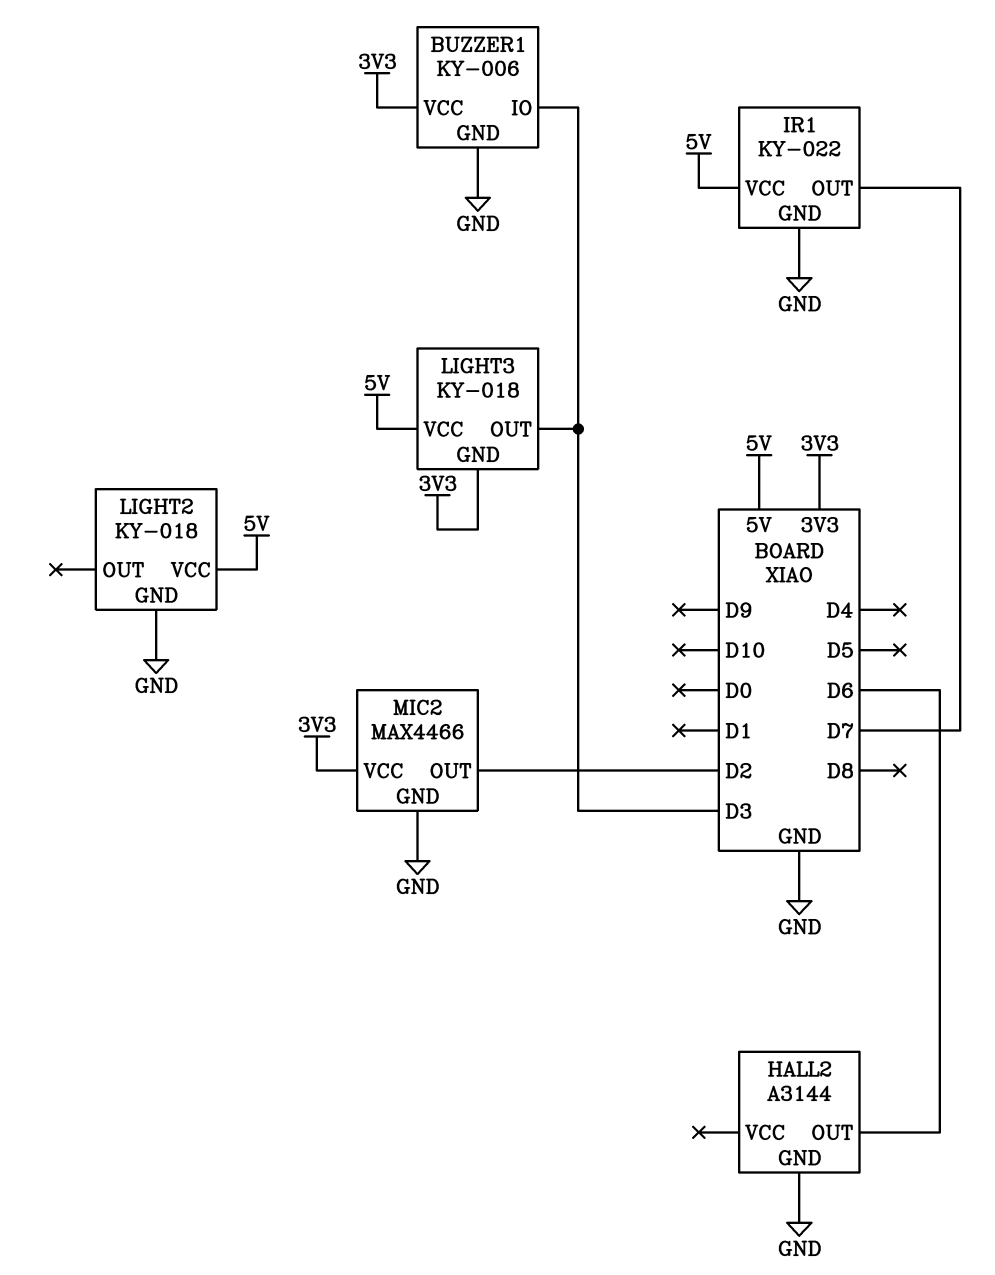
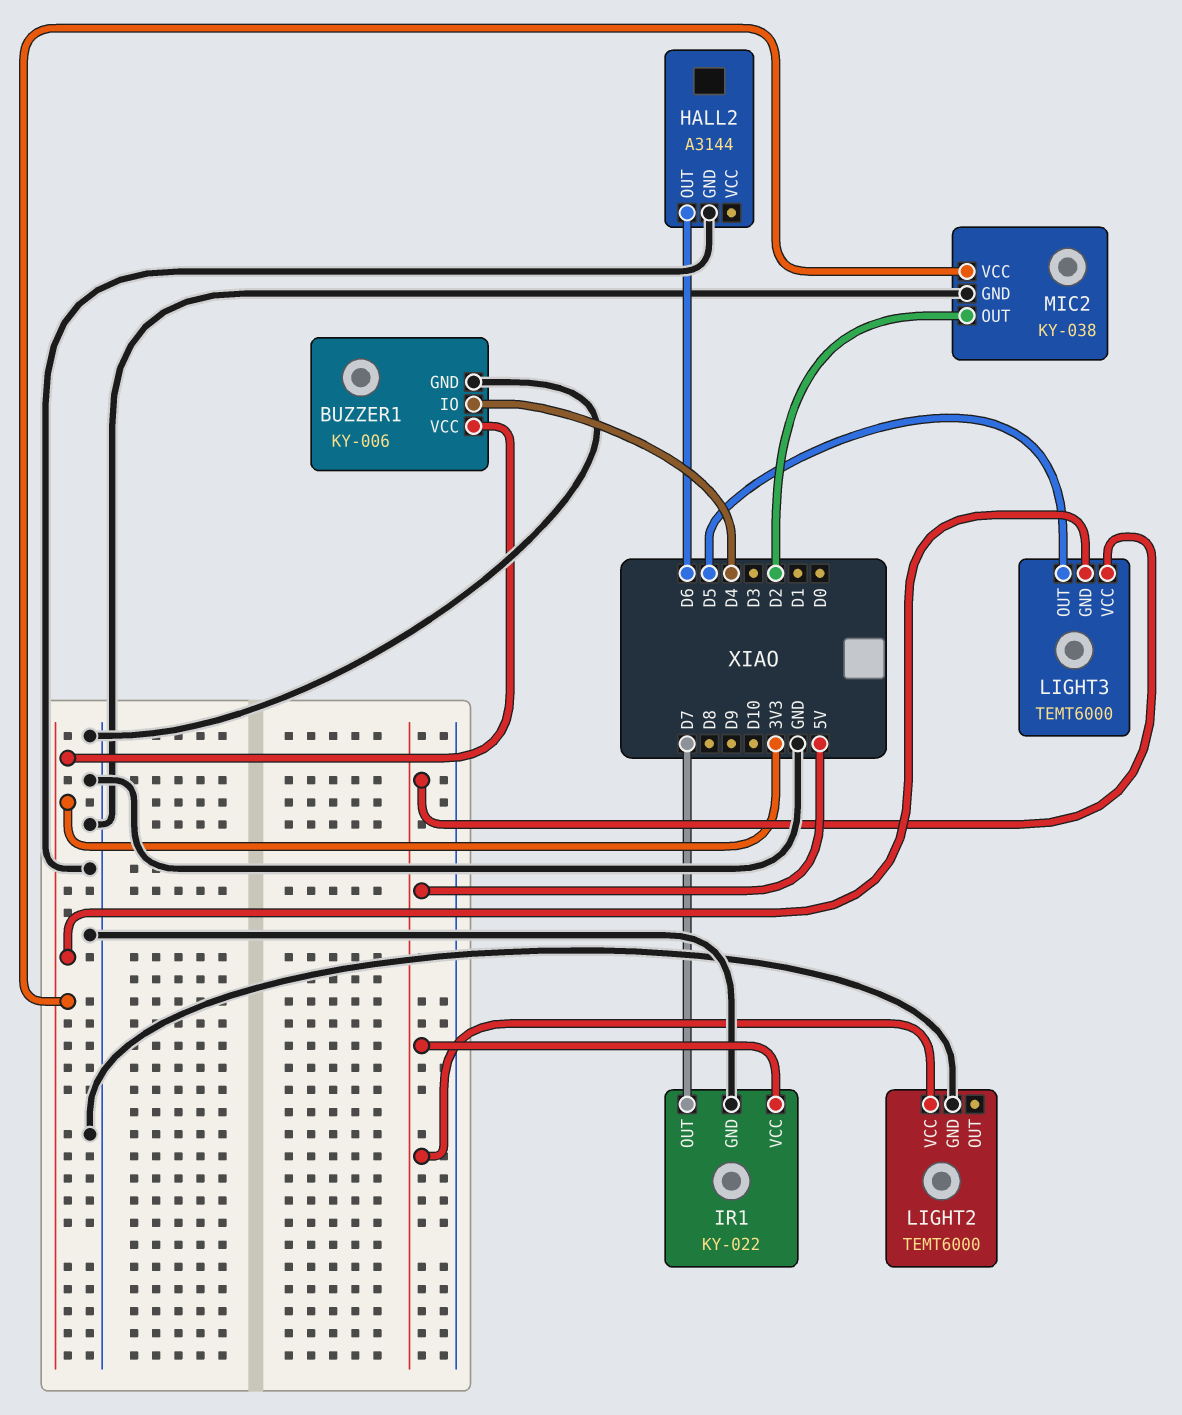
BUZZER1 pin IO: D3 -> D4
LIGHT2: KY-018 -> TEMT6000
LIGHT3: KY-018 -> TEMT6000
LIGHT3 pin OUT: D3 -> D5
MIC2: MAX4466 -> KY-038

